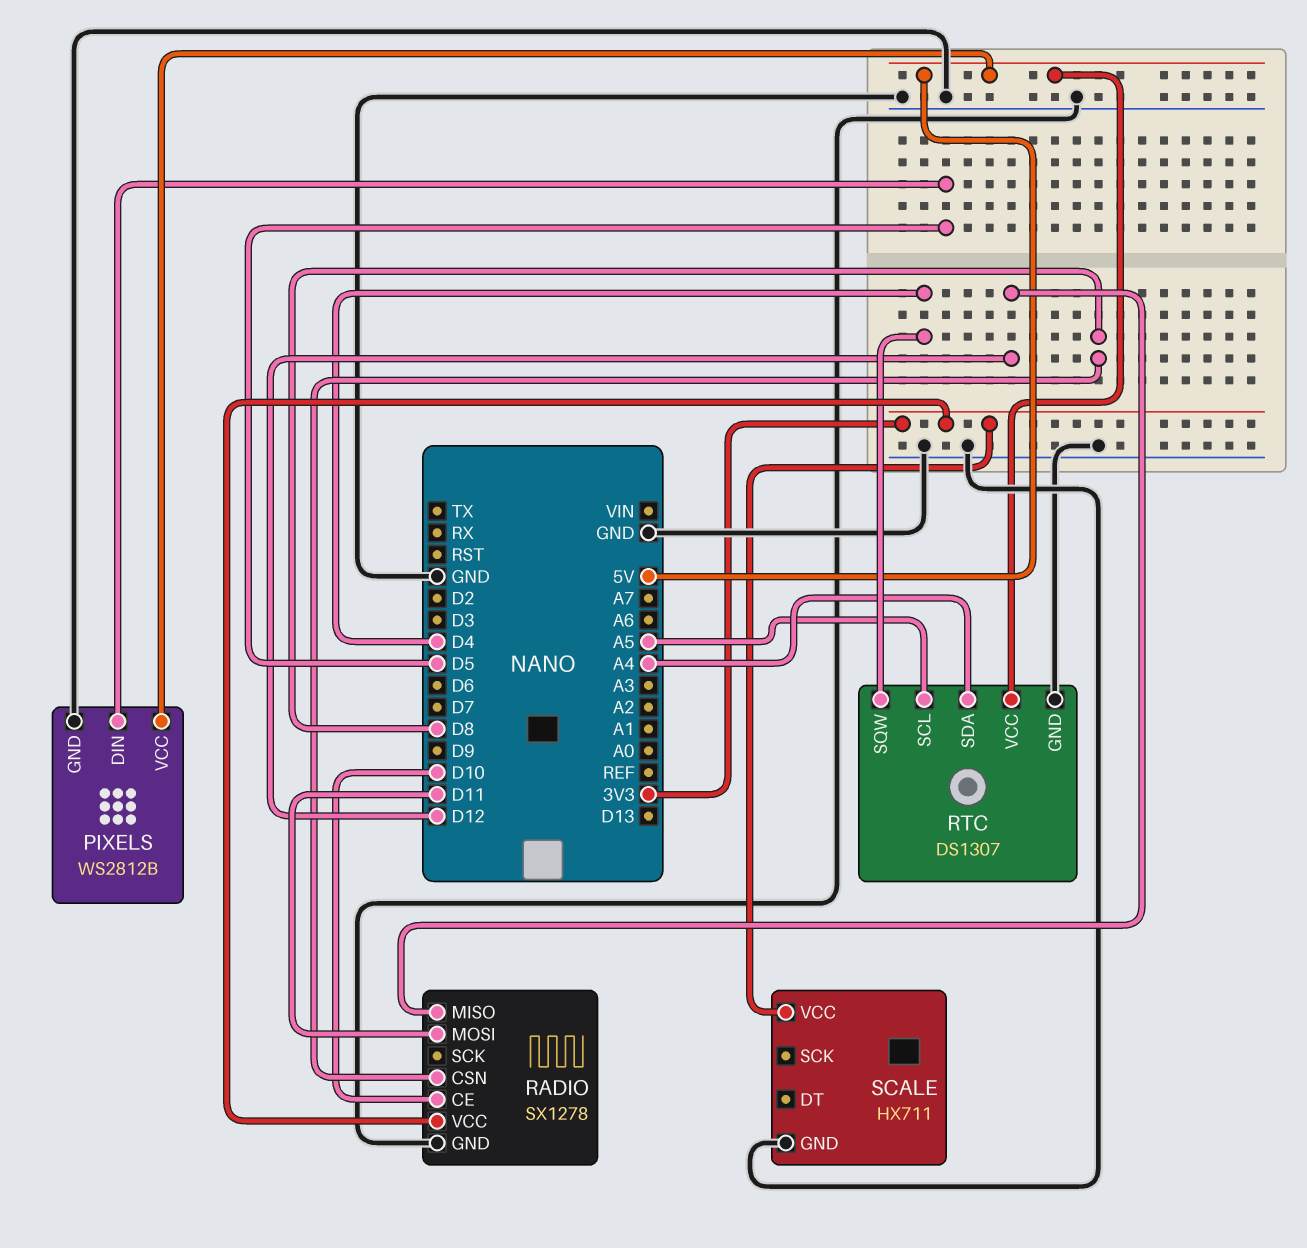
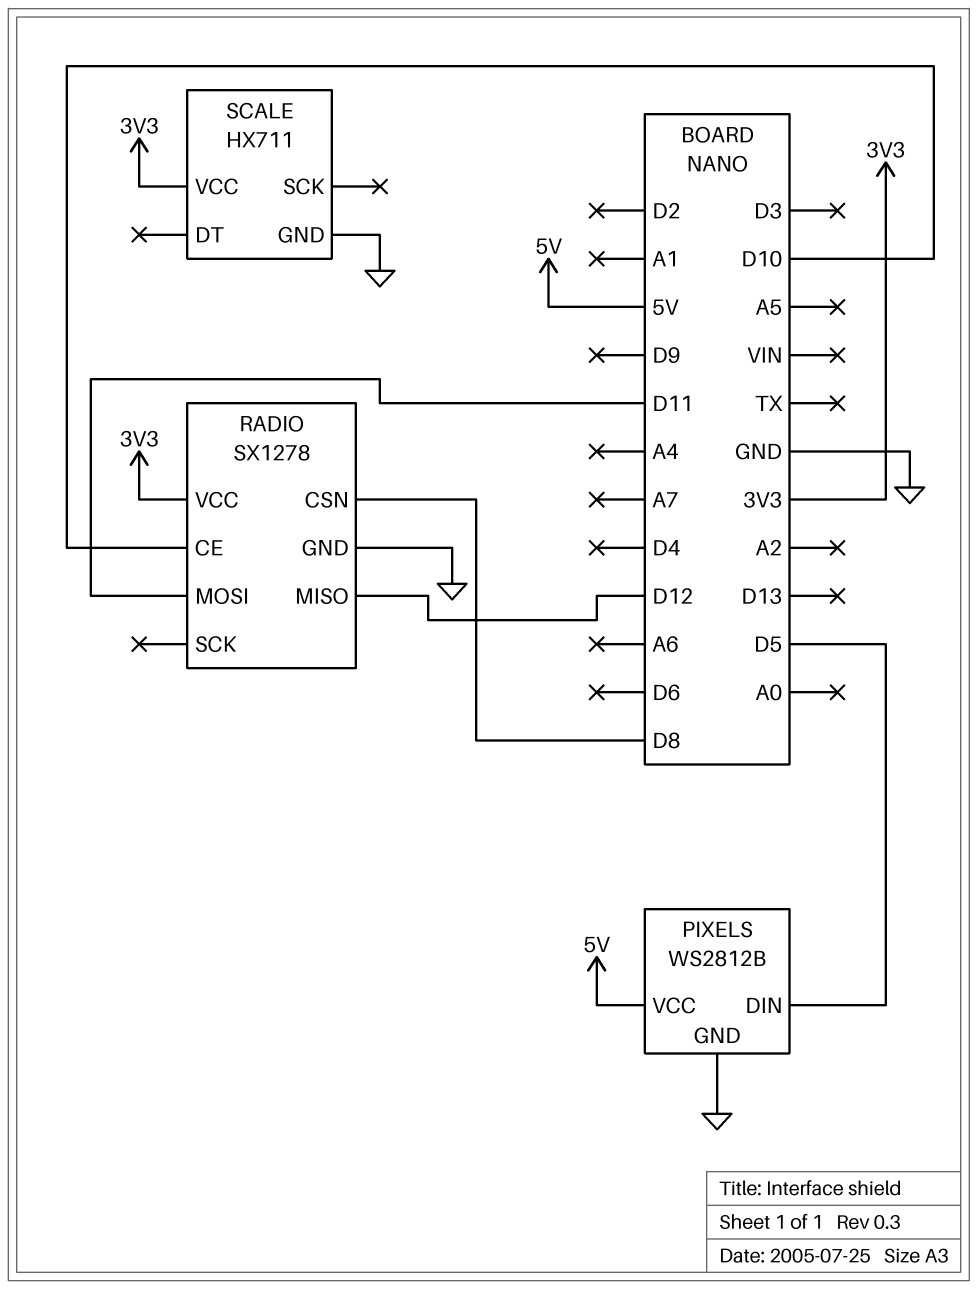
RTC: DS1307 -> none
RTC pin GND: GND -> none
RTC pin SCL: A5 -> none
RTC pin SDA: A4 -> none
RTC pin SQW: D4 -> none
RTC pin VCC: 5V -> none

